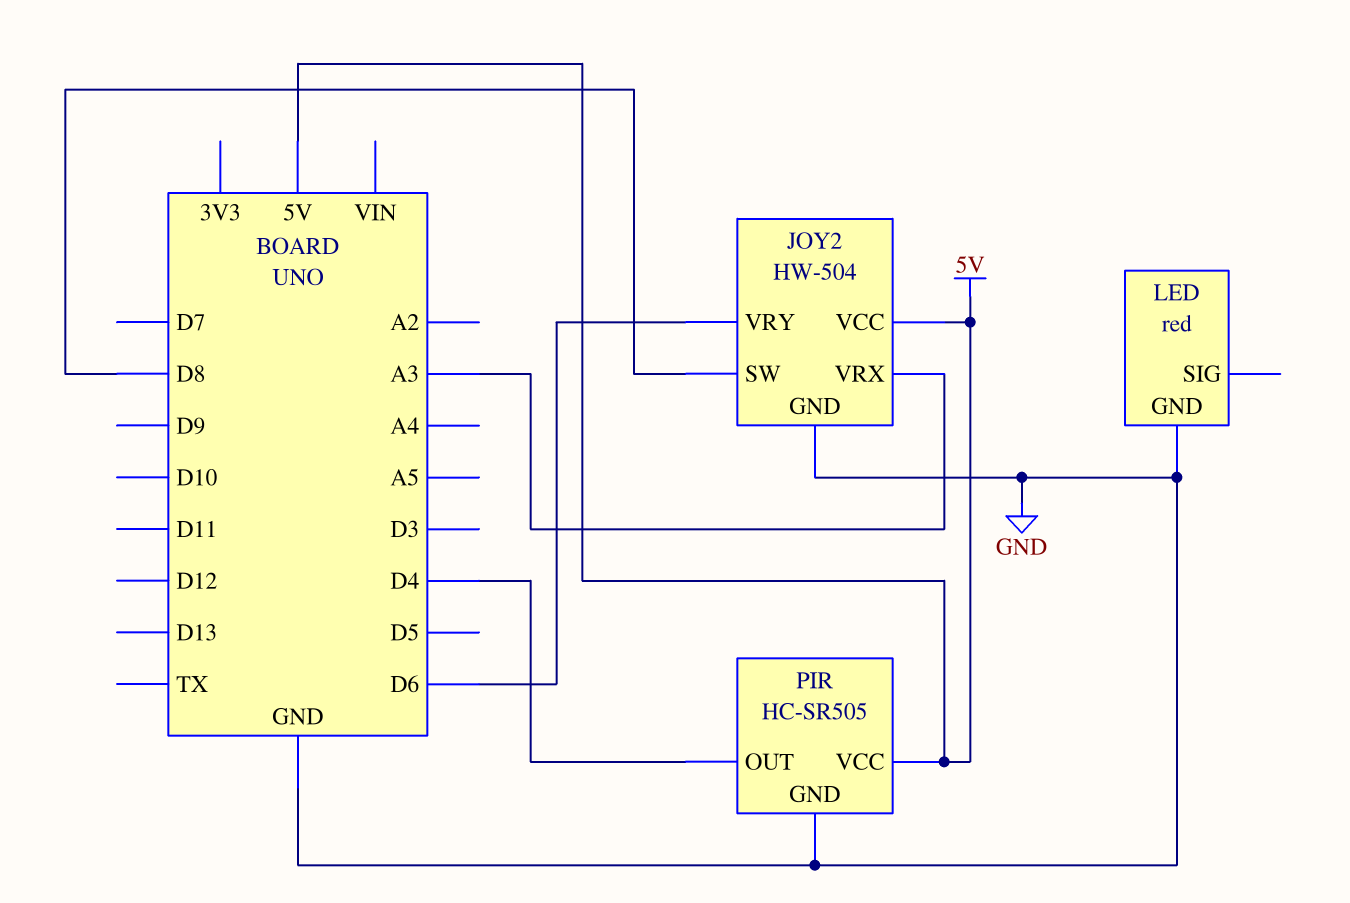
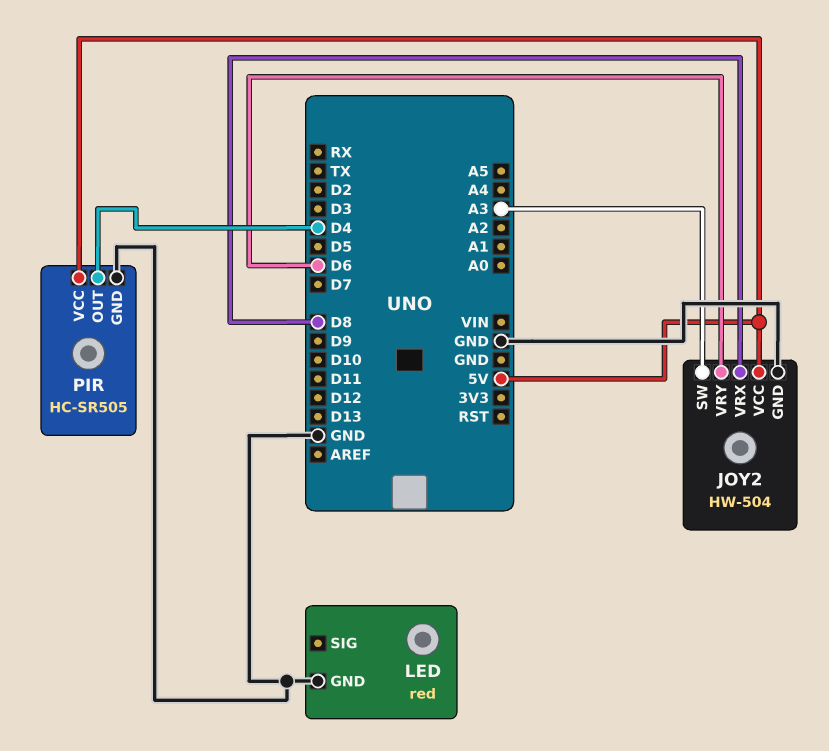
JOY2 pin SW: D8 -> A3
JOY2 pin VRX: A3 -> D8

